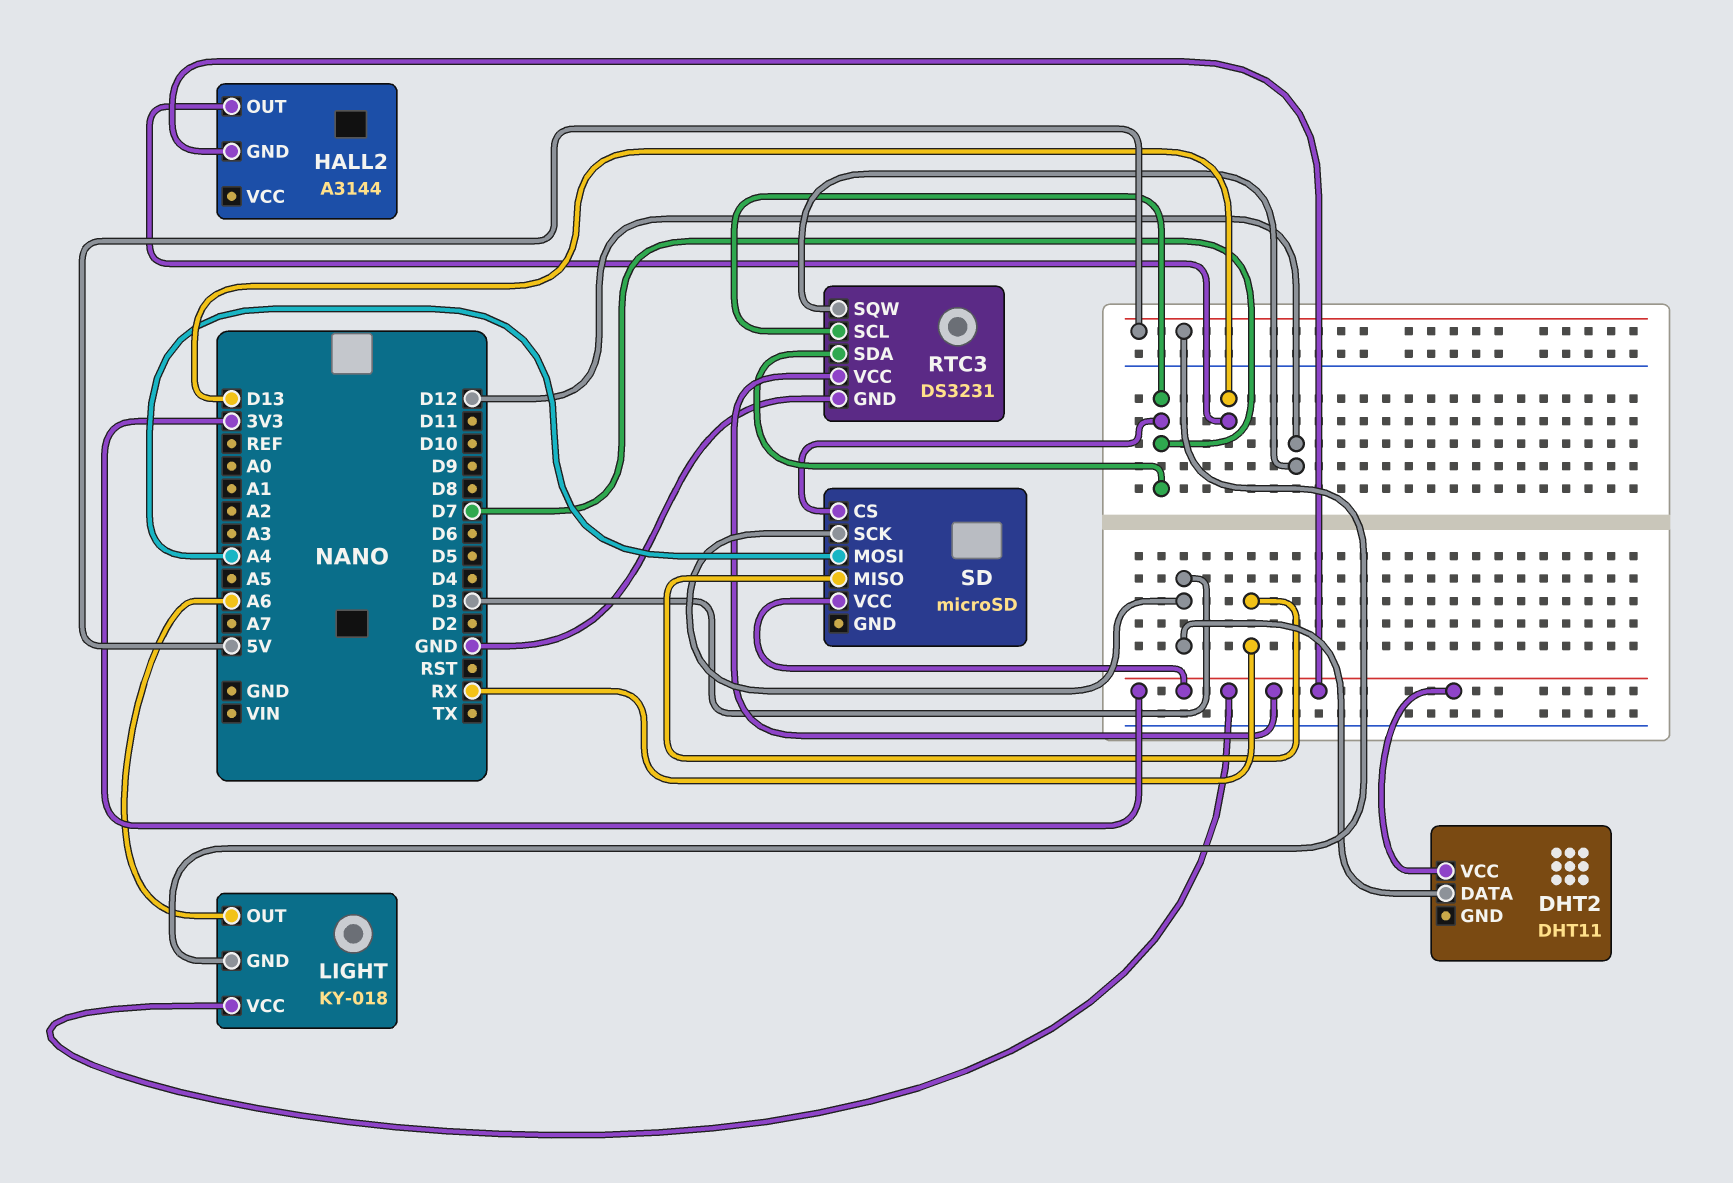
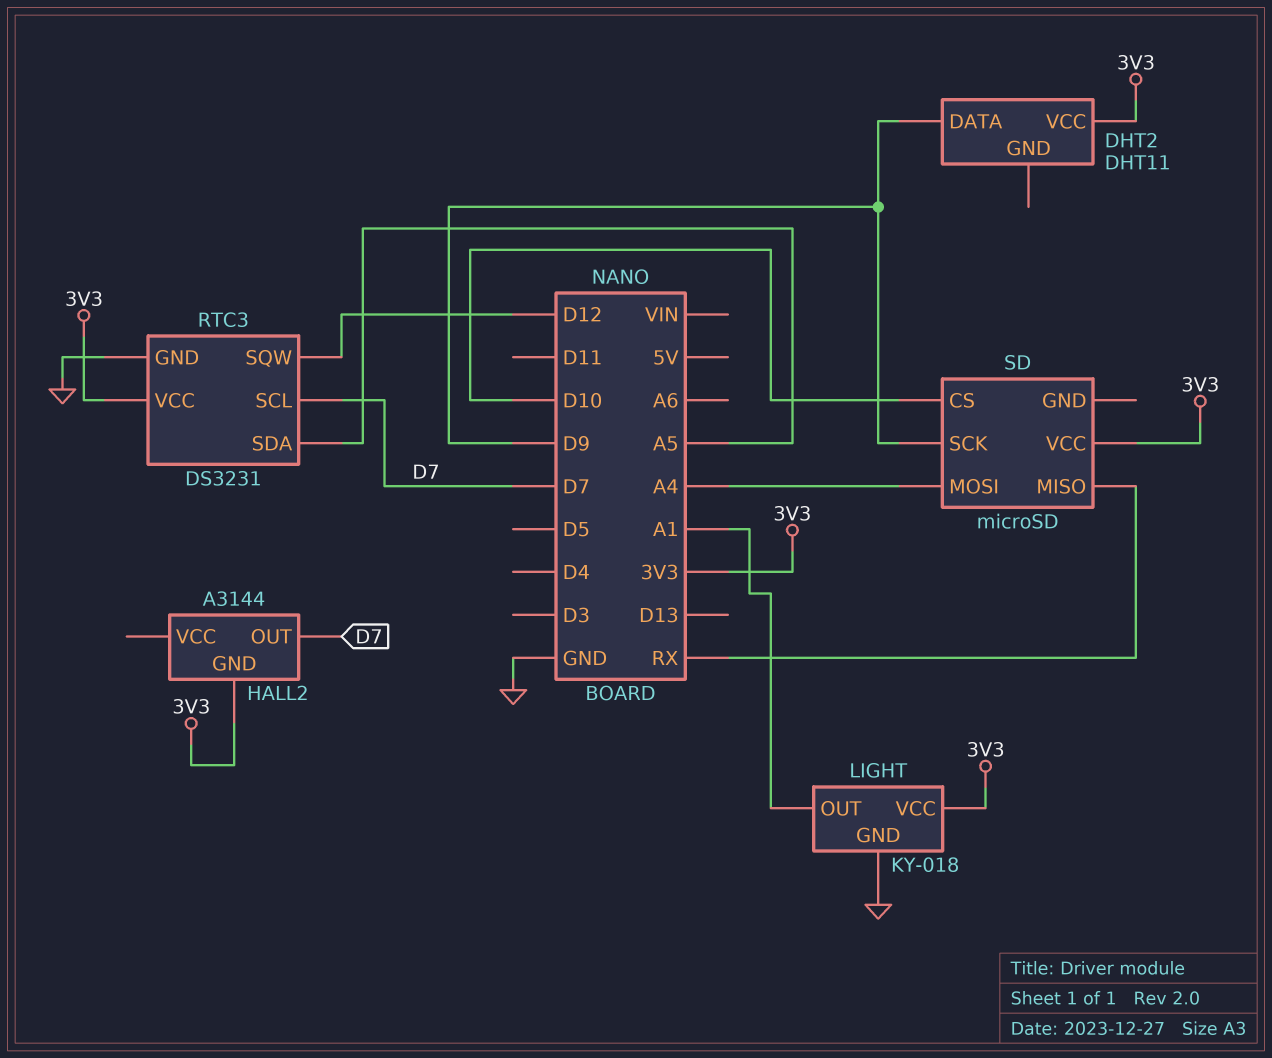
DHT2 pin DATA: D3 -> D9
HALL2 pin OUT: D13 -> D7
LIGHT pin GND: 5V -> GND
LIGHT pin OUT: A6 -> A1
RTC3 pin SDA: D7 -> A5
SD pin CS: D7 -> D10
SD pin SCK: D3 -> D9

